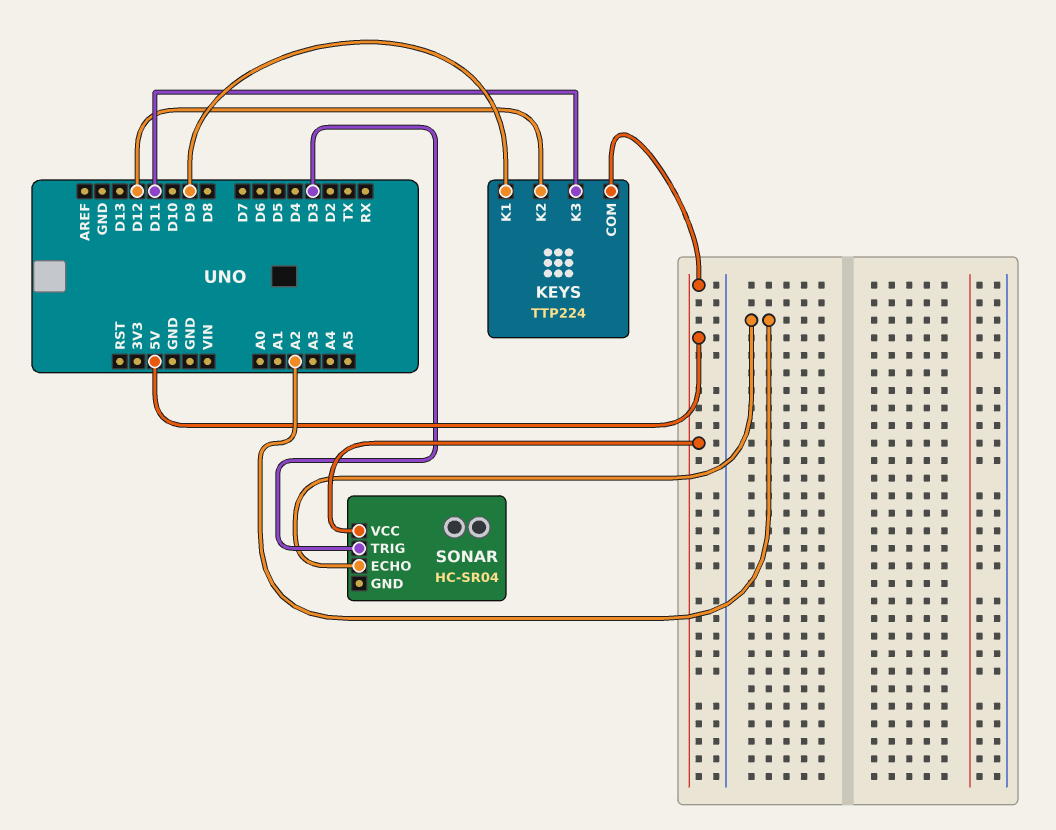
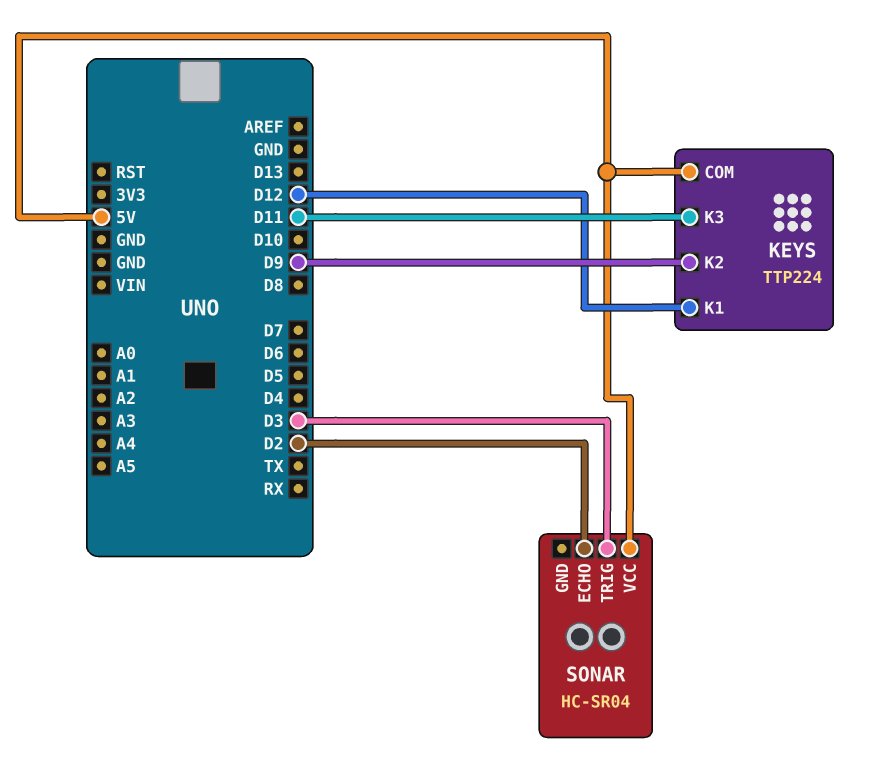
KEYS pin K1: D9 -> D12
KEYS pin K2: D12 -> D9
SONAR pin ECHO: A2 -> D2

